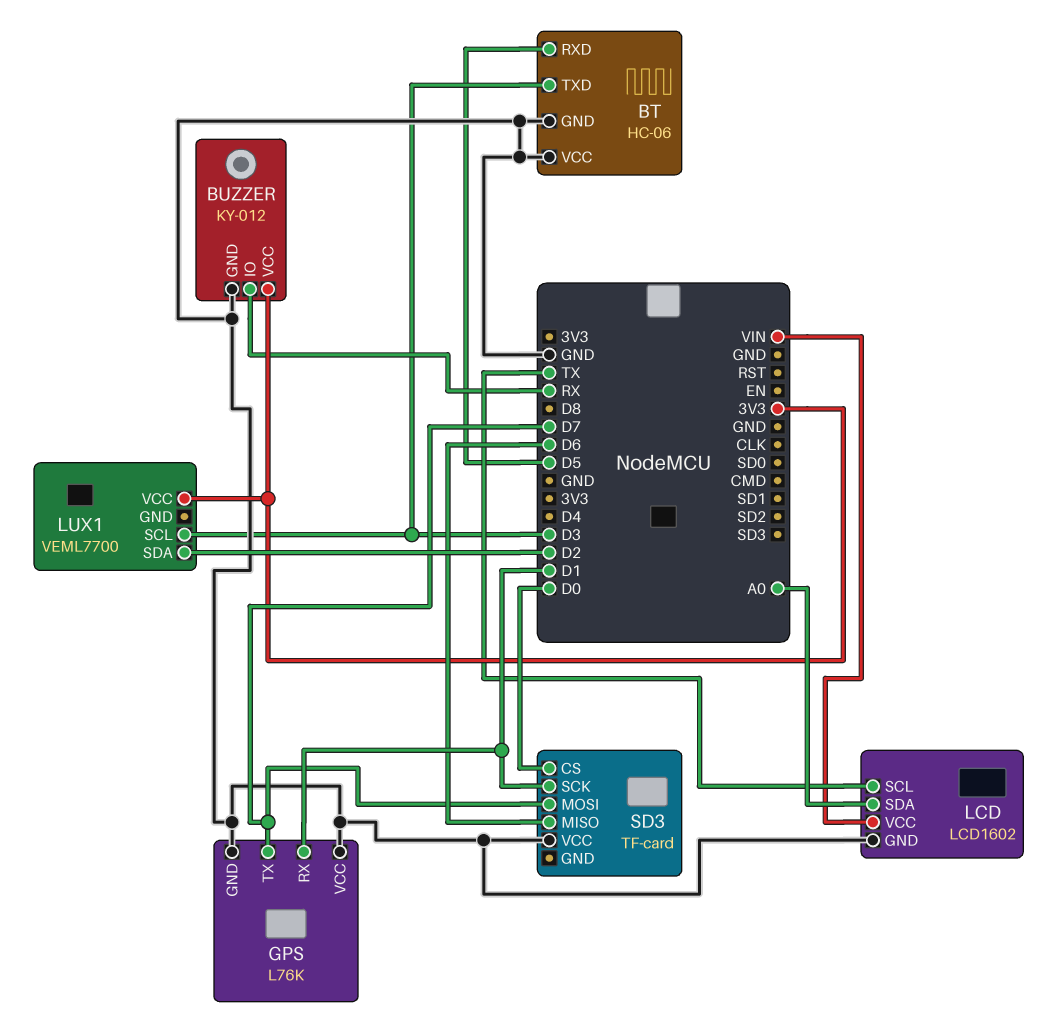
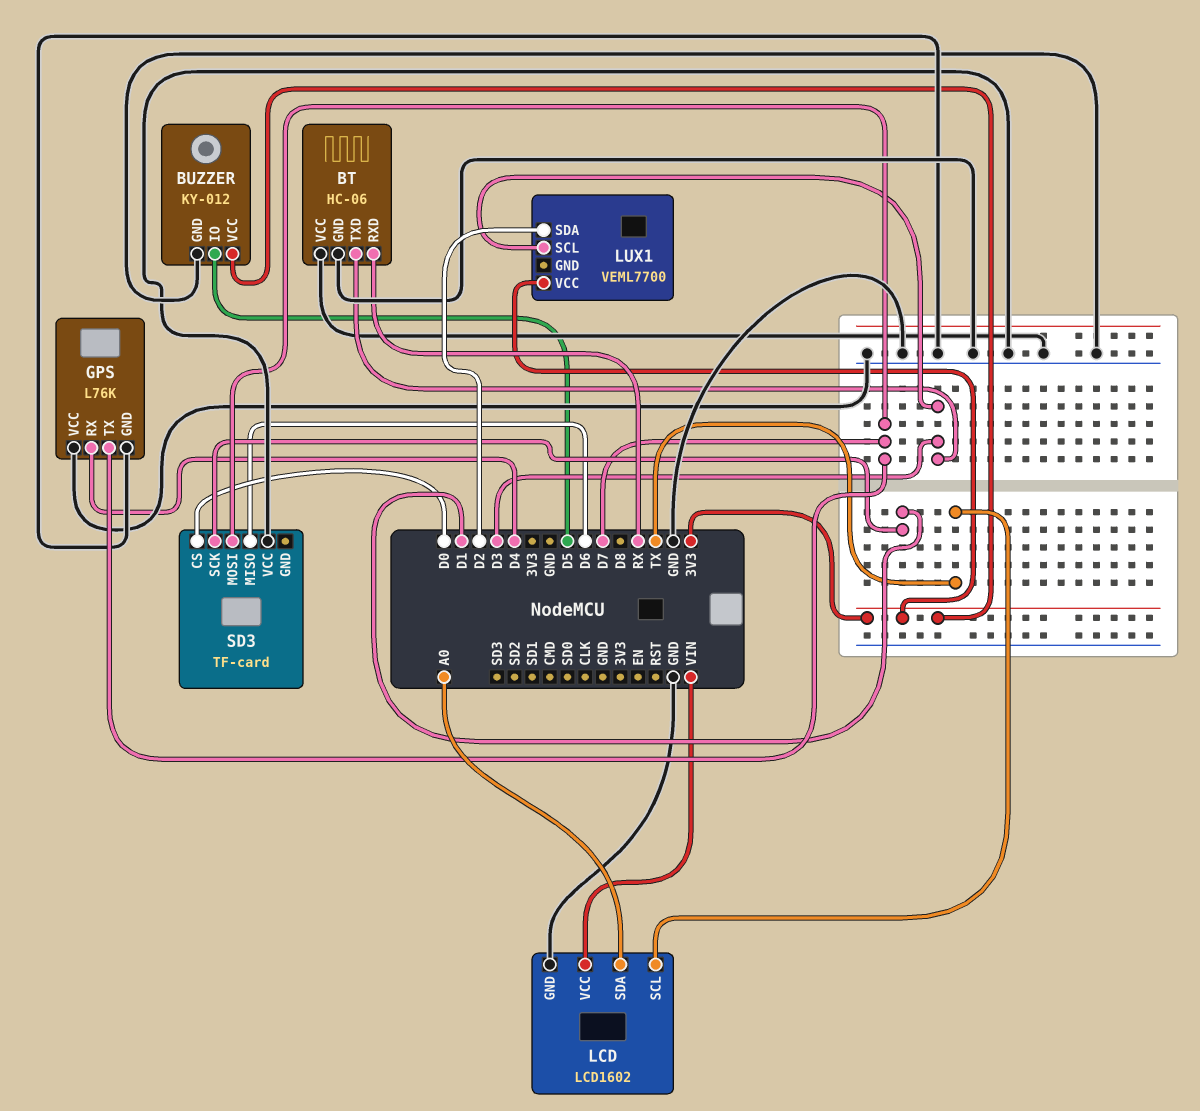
BT pin RXD: D5 -> RX
BUZZER pin IO: RX -> D5
GPS pin RX: D1 -> D4

